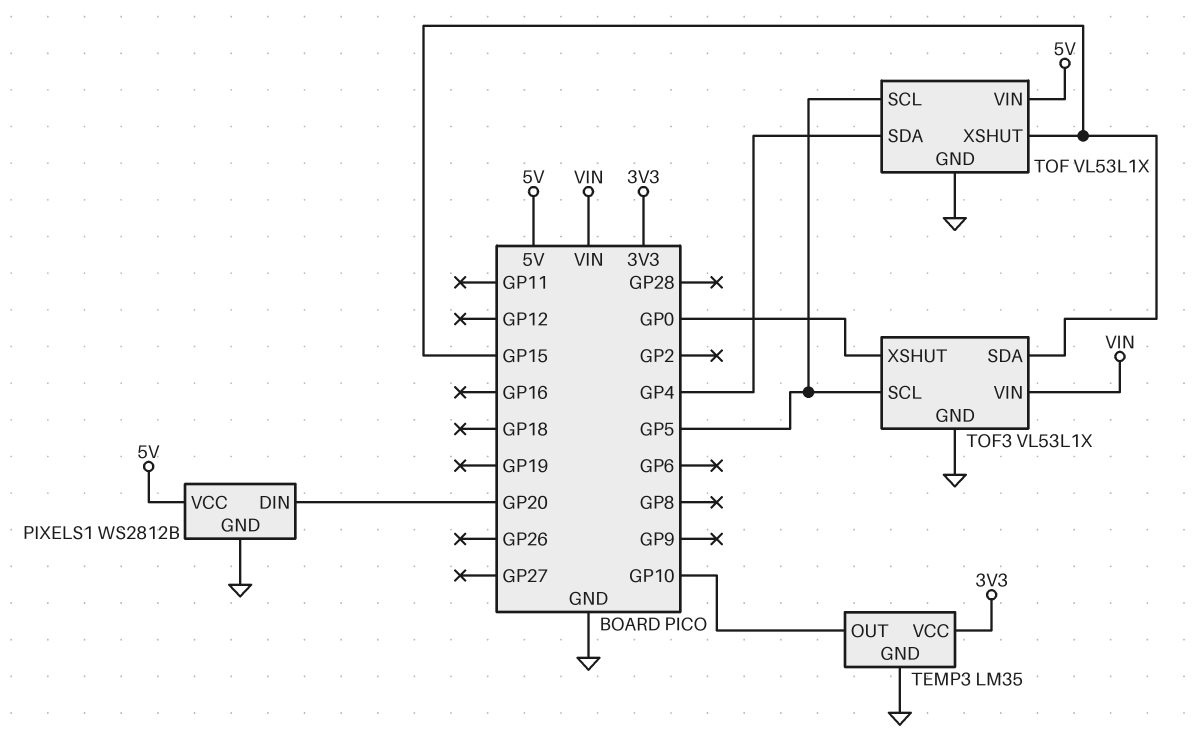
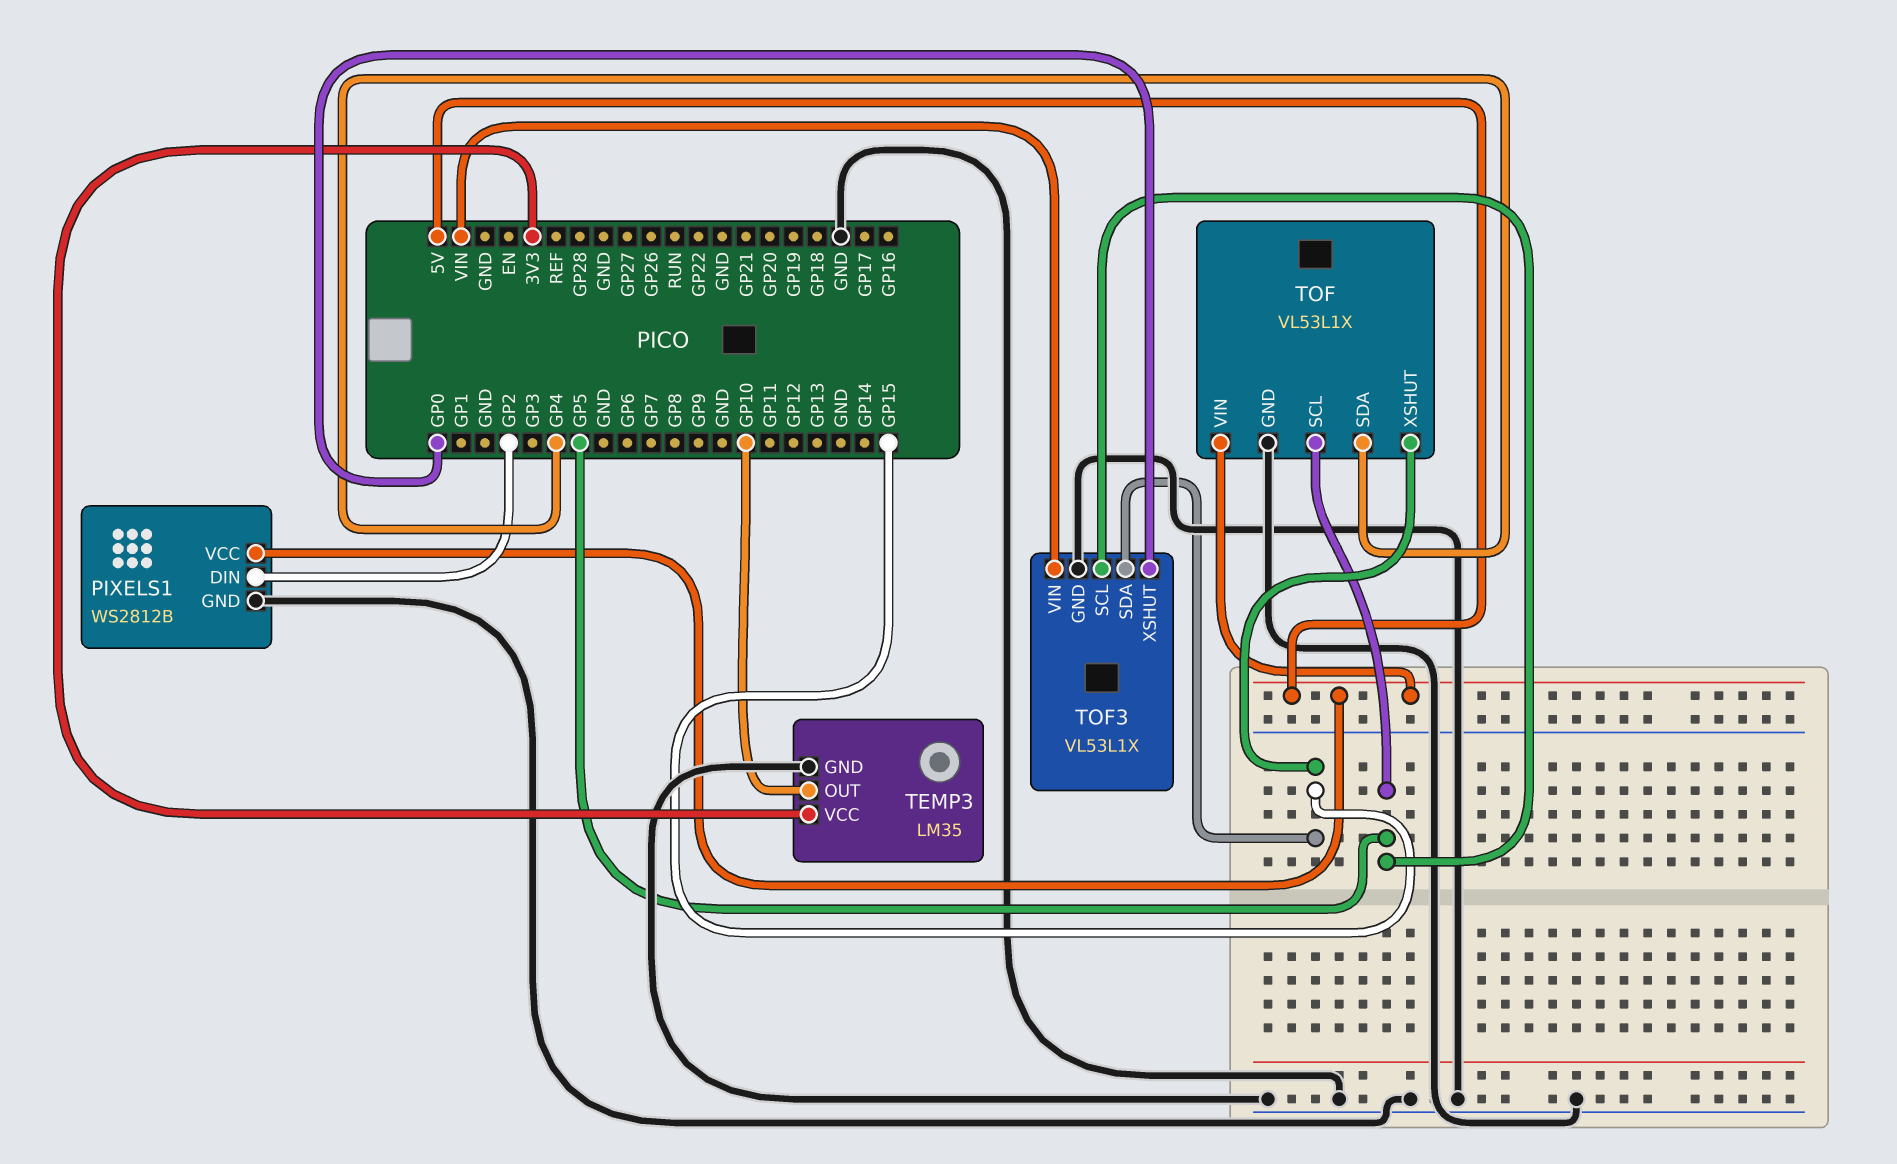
PIXELS1 pin DIN: GP20 -> GP2

